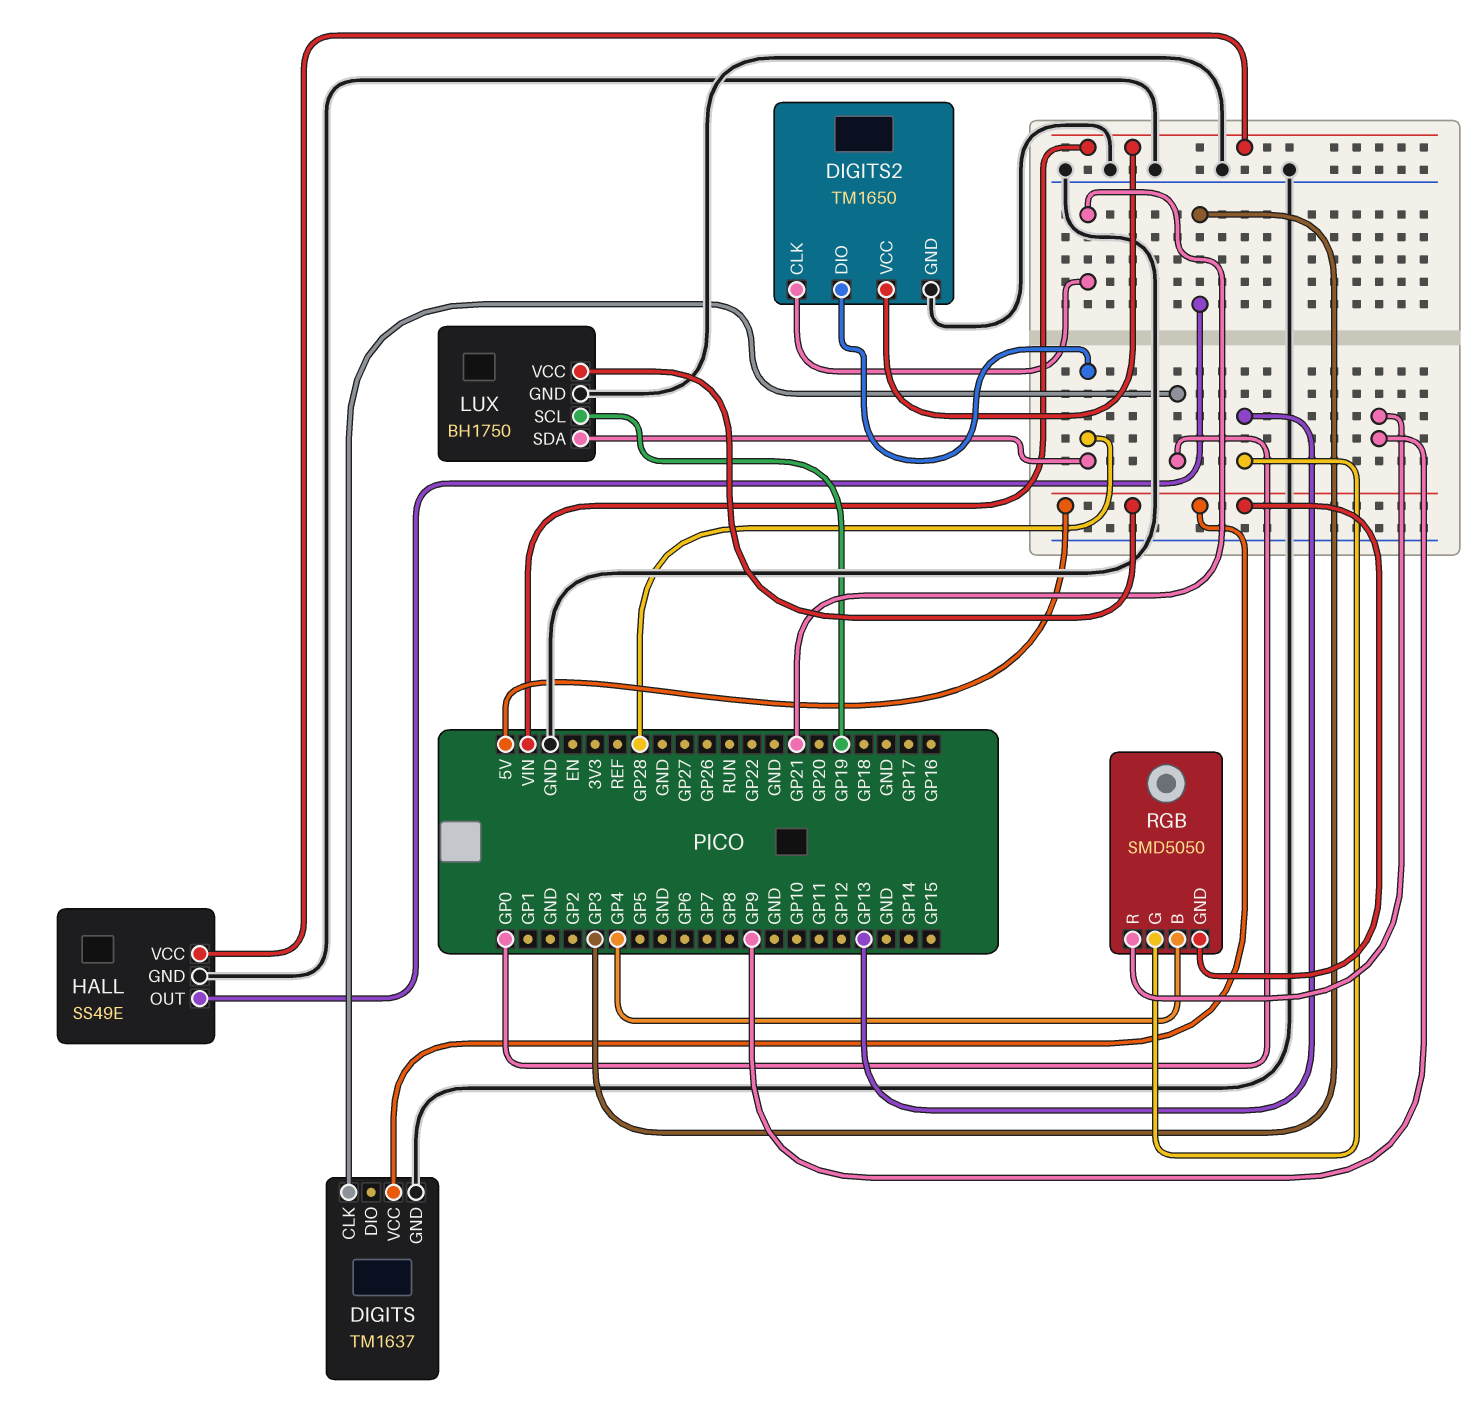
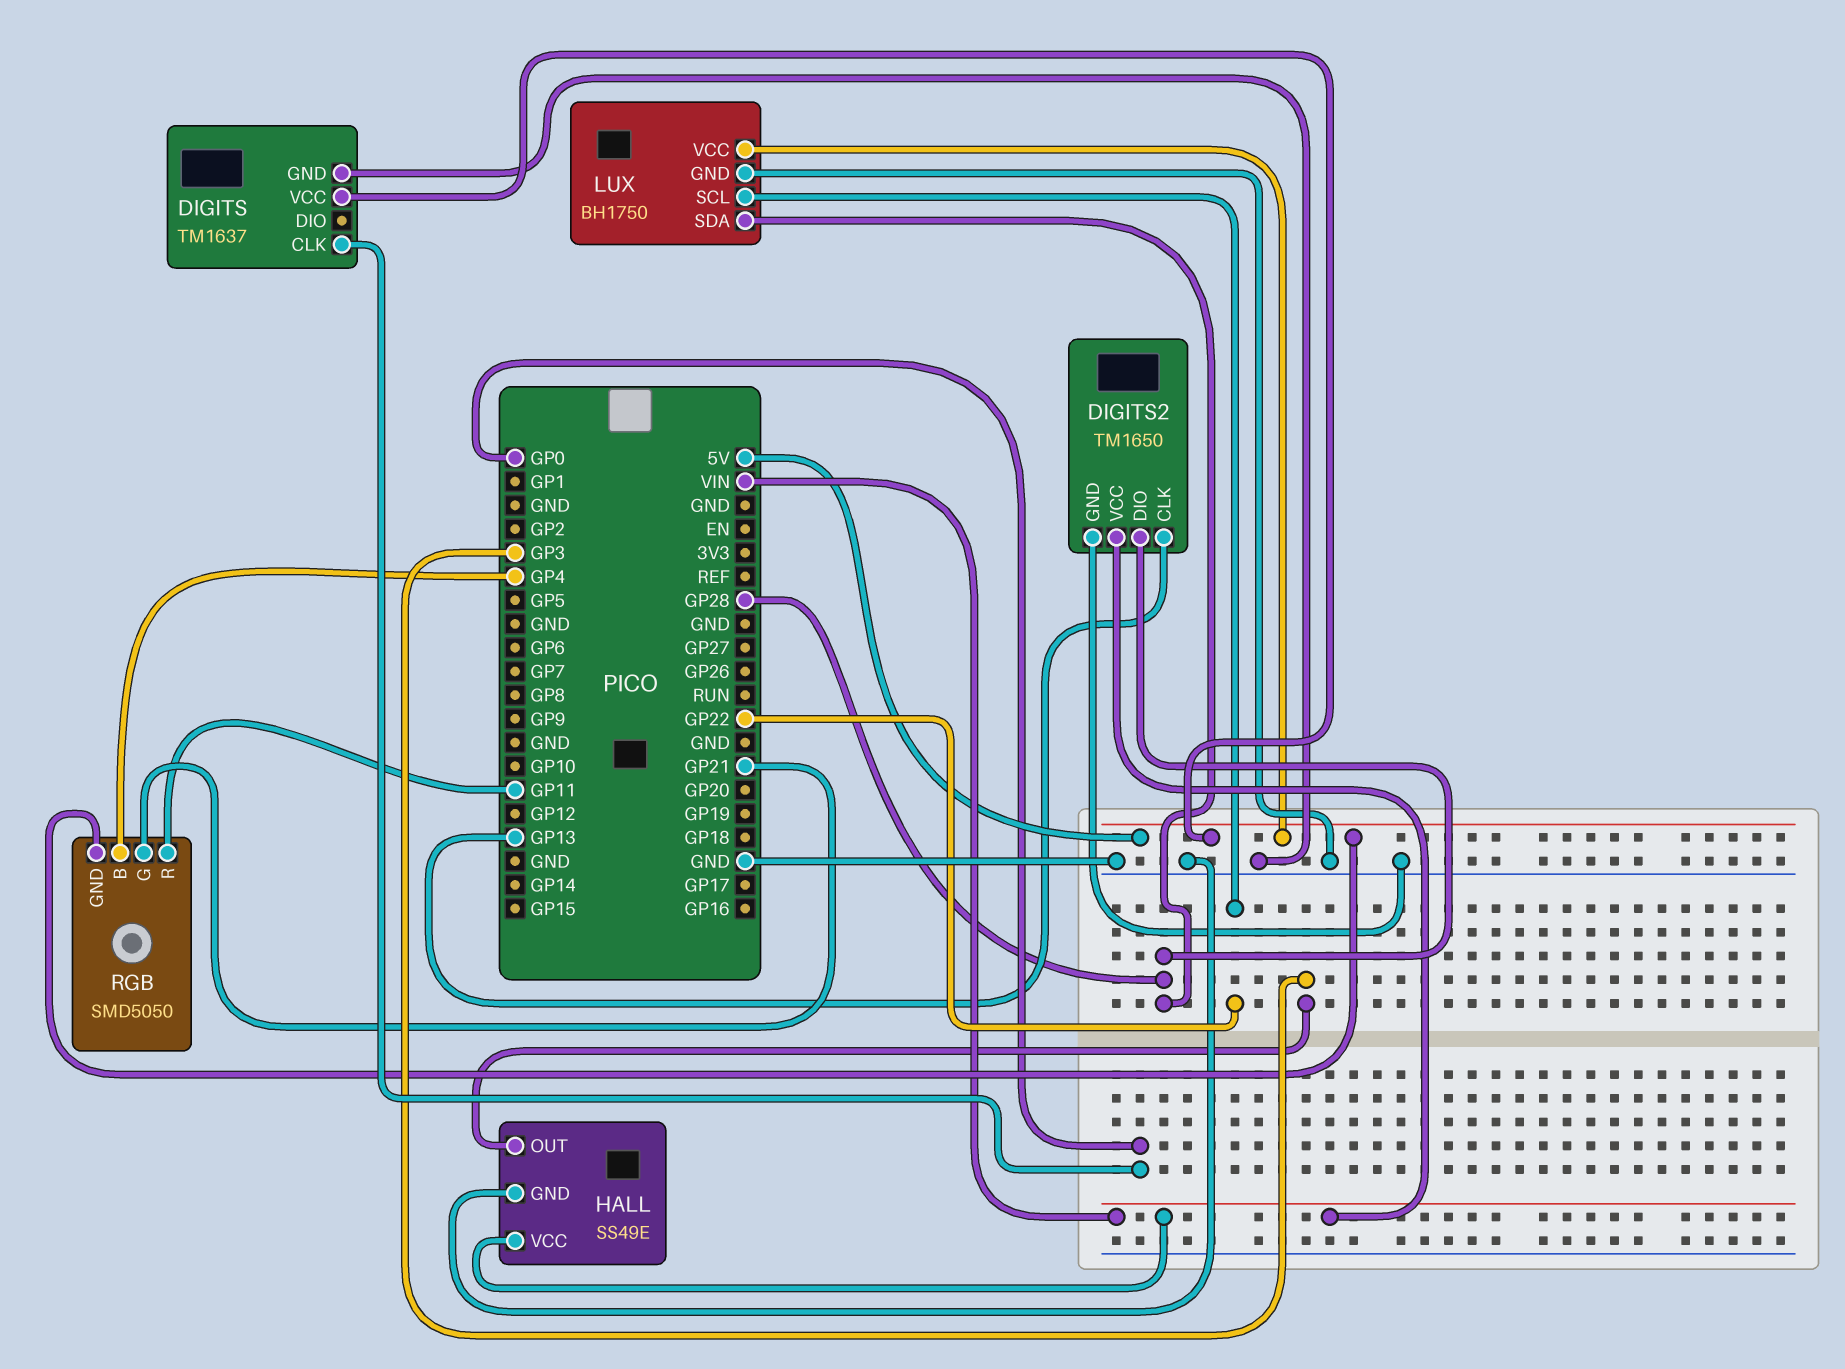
DIGITS2 pin CLK: GP21 -> GP13
LUX pin SCL: GP19 -> GP22
RGB pin G: GP13 -> GP21
RGB pin R: GP9 -> GP11

